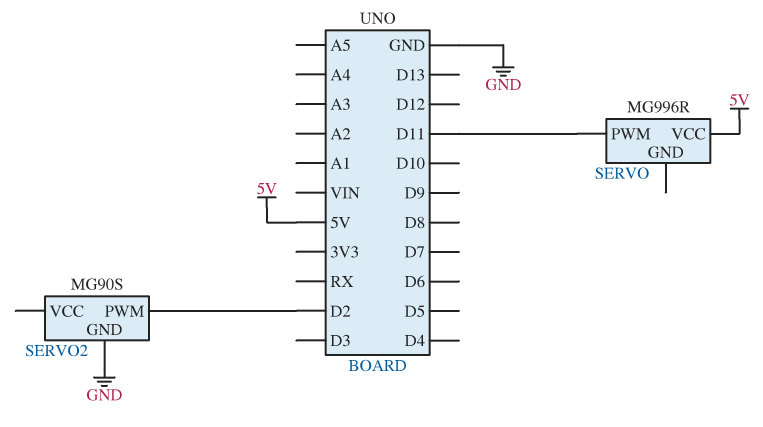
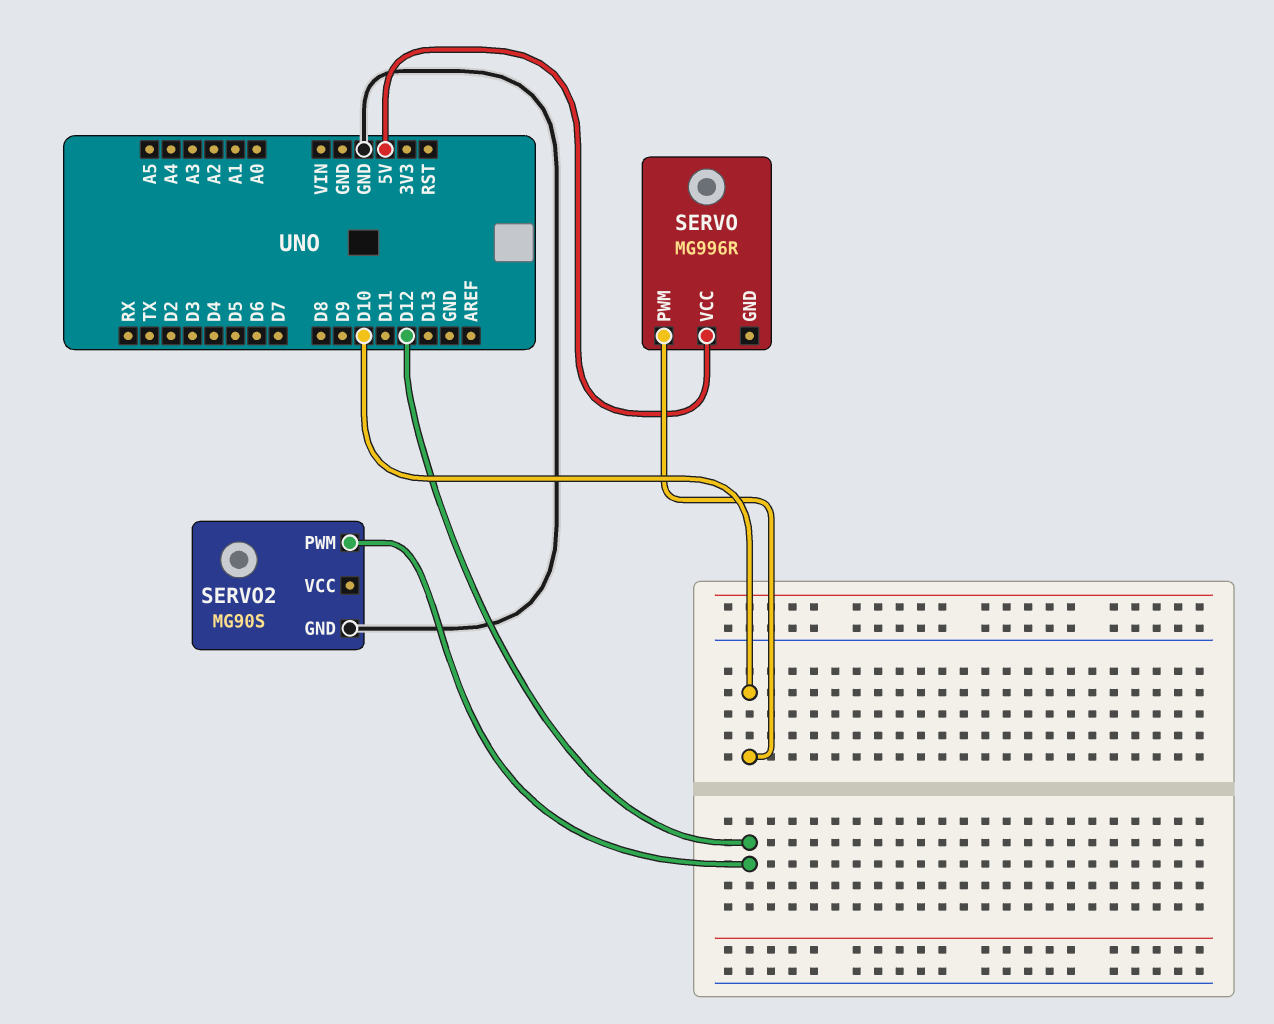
SERVO pin PWM: D11 -> D10
SERVO2 pin PWM: D2 -> D12

